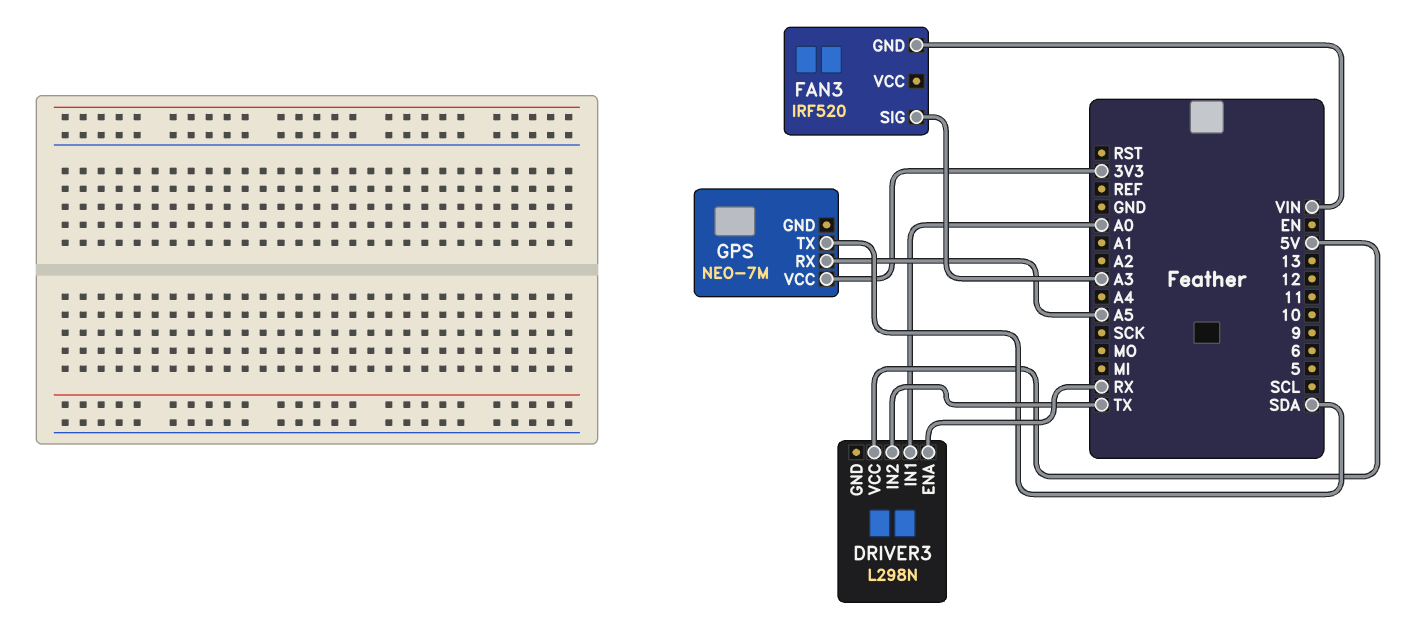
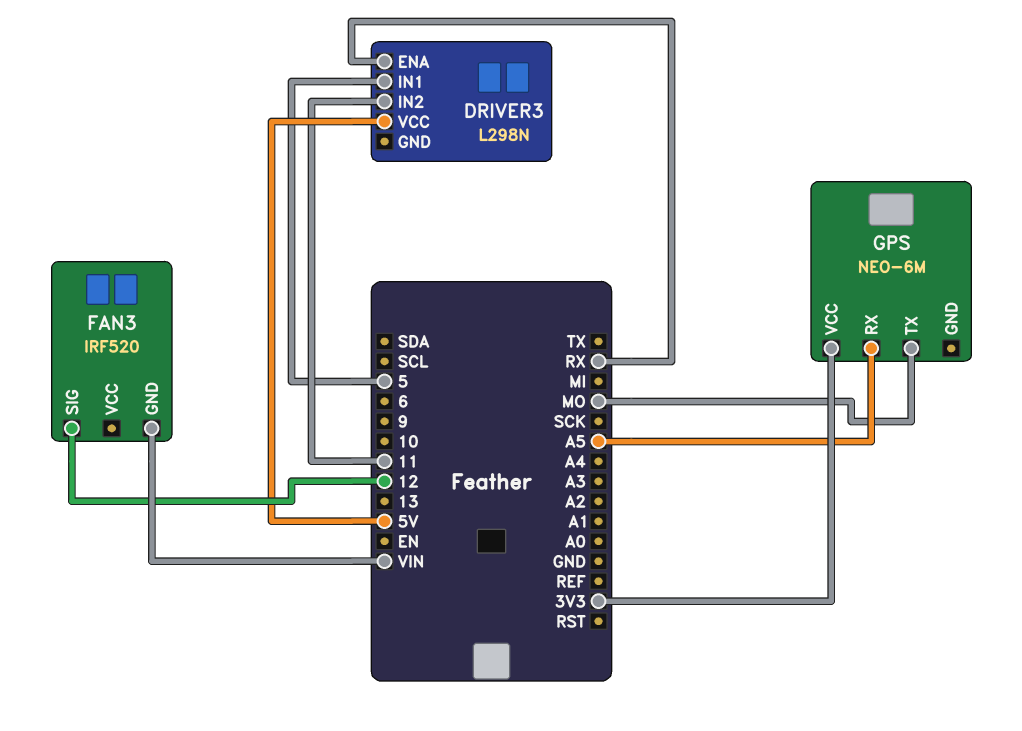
DRIVER3 pin IN1: A0 -> 5
DRIVER3 pin IN2: TX -> 11
FAN3 pin SIG: A3 -> 12
GPS: NEO-7M -> NEO-6M
GPS pin TX: SDA -> MO

